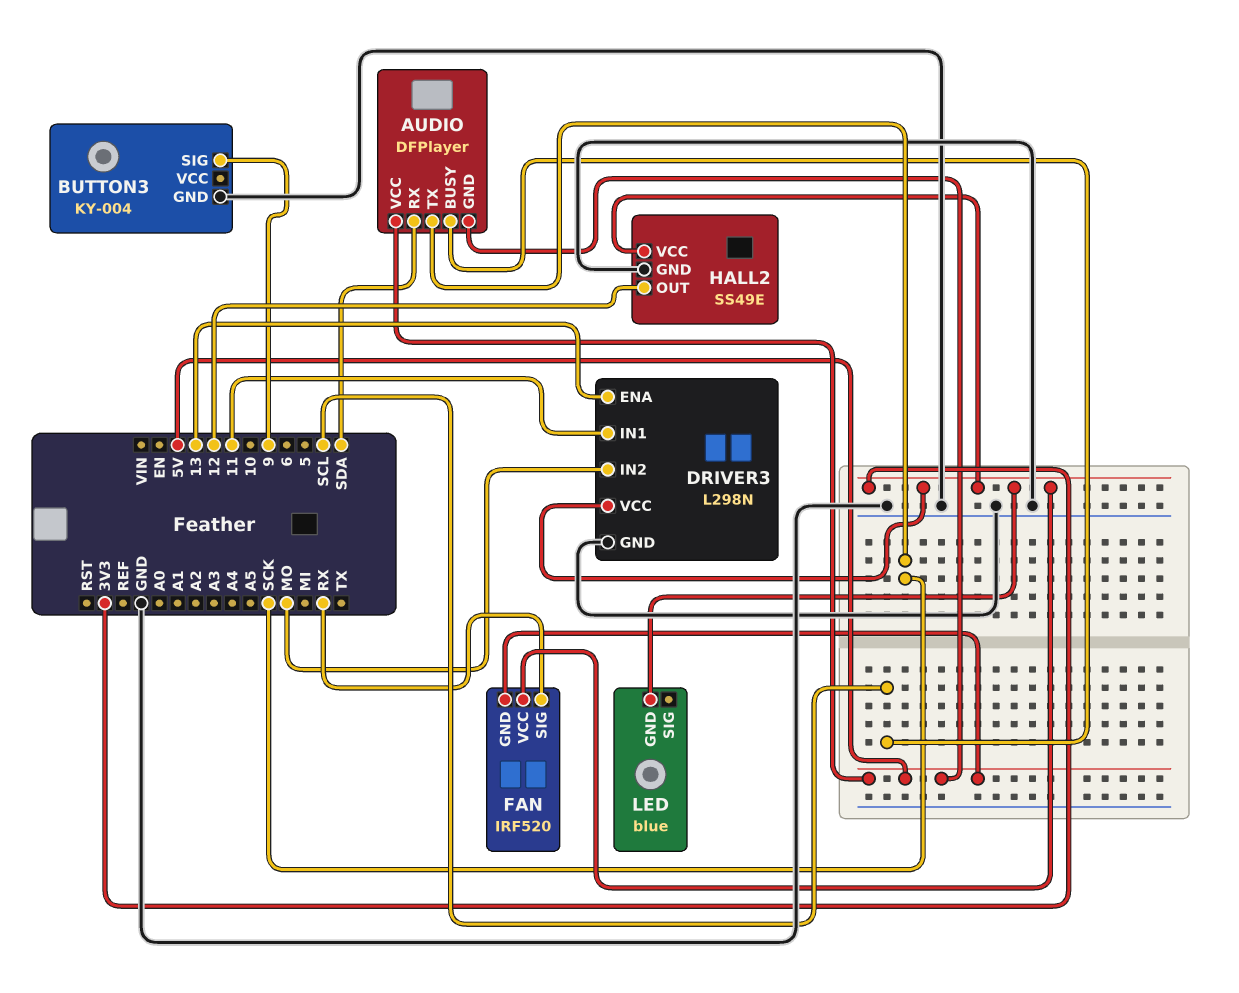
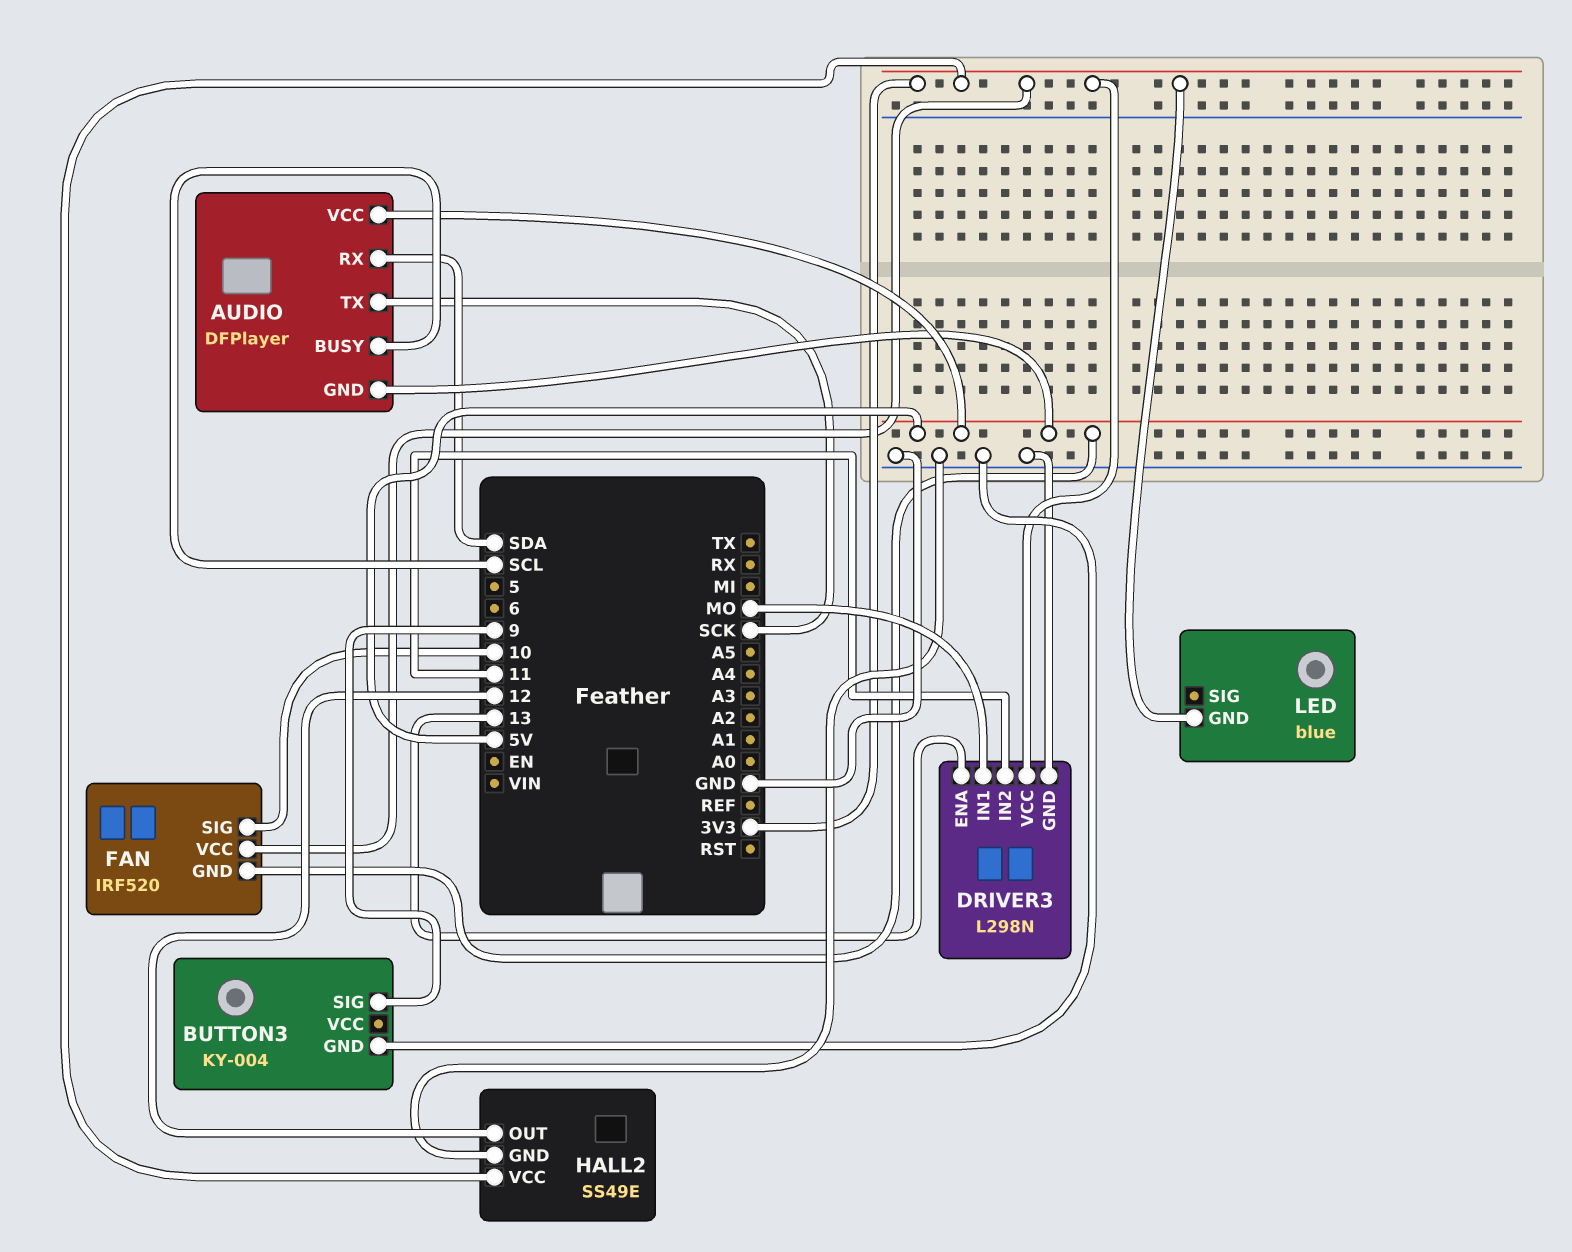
DRIVER3 pin IN1: 11 -> MO
DRIVER3 pin IN2: MO -> 11
FAN pin SIG: RX -> 10

